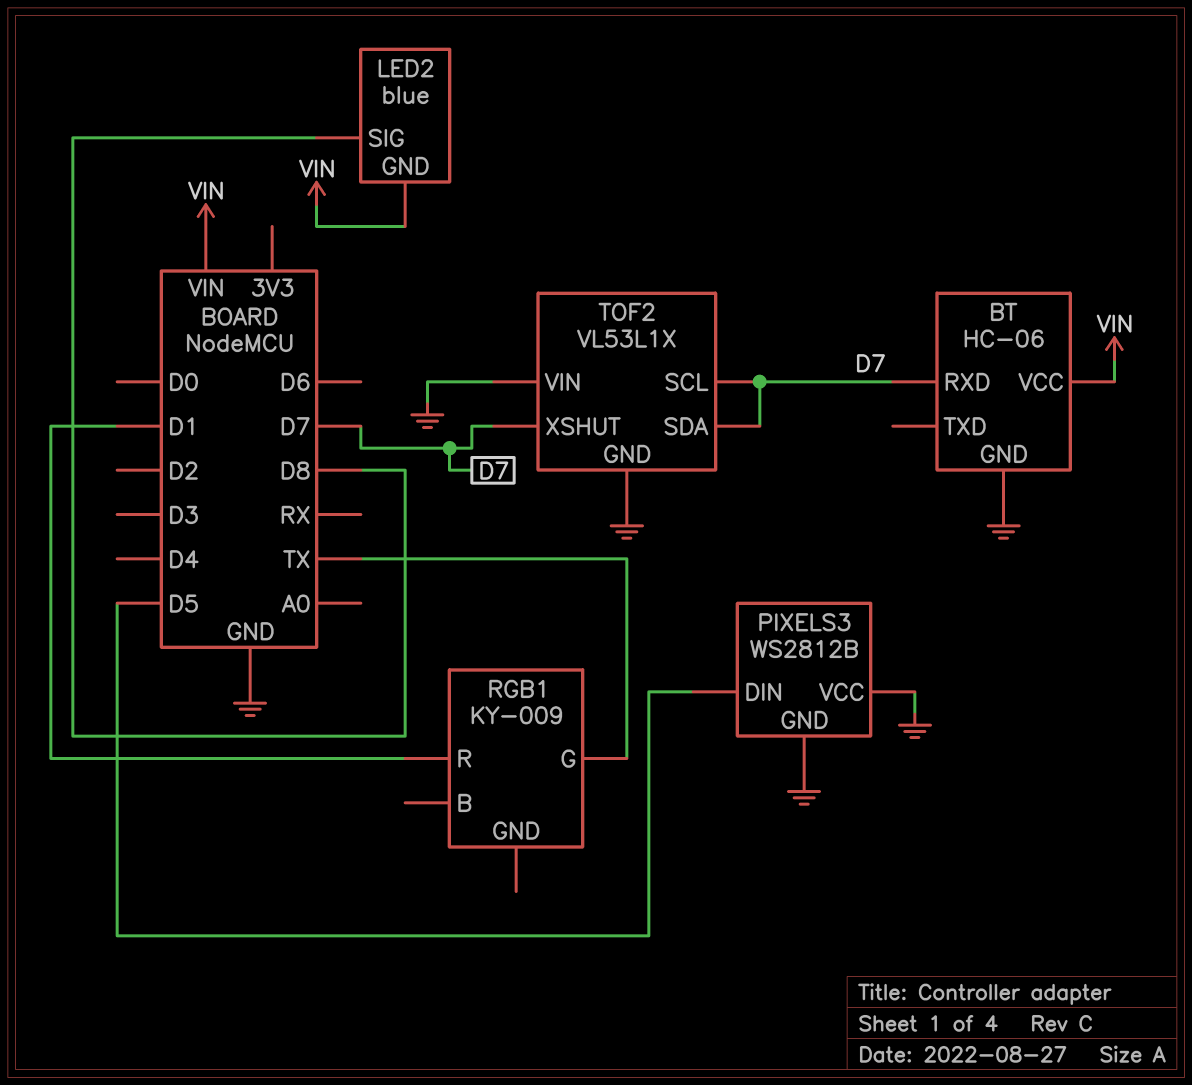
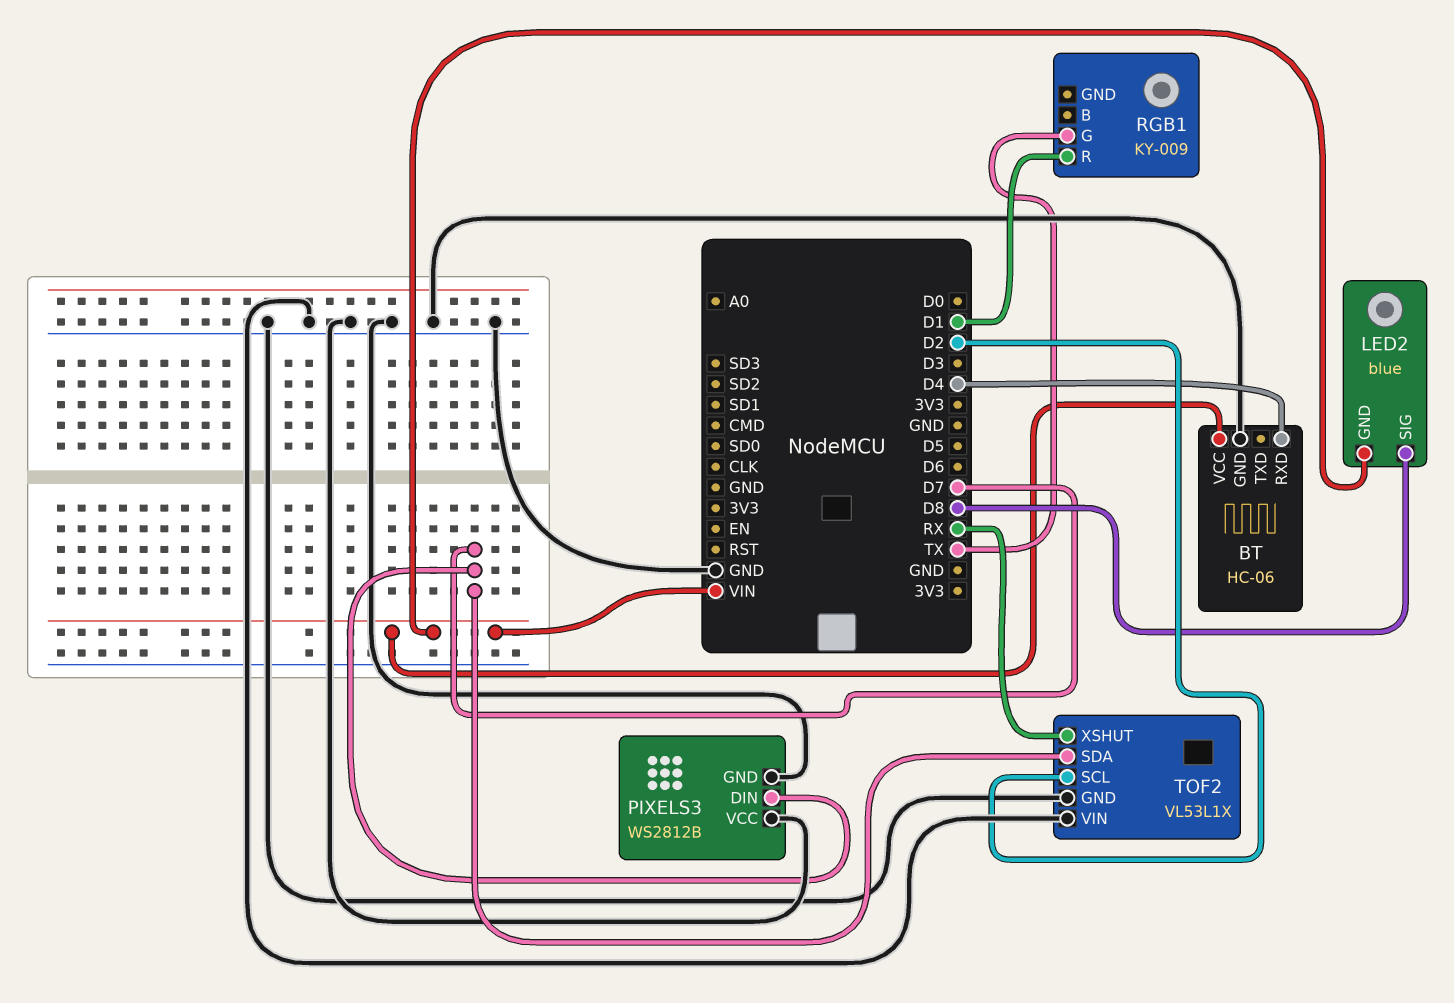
BT pin RXD: D7 -> D4
PIXELS3 pin DIN: D5 -> D7
TOF2 pin SCL: D7 -> D2
TOF2 pin XSHUT: D7 -> RX

